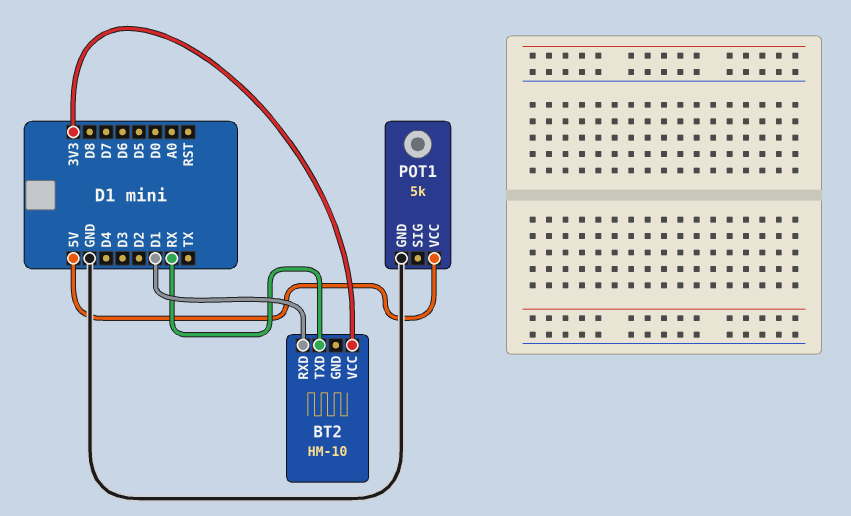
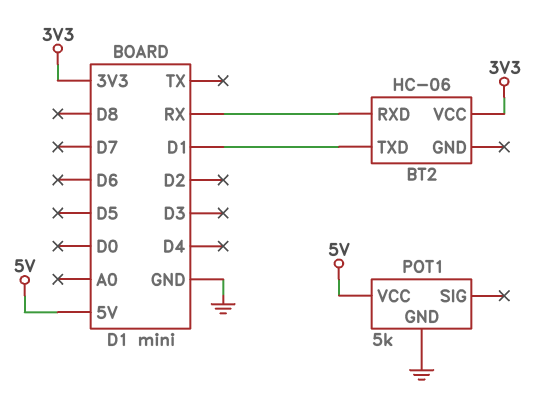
BT2: HM-10 -> HC-06
BT2 pin RXD: D1 -> RX
BT2 pin TXD: RX -> D1

